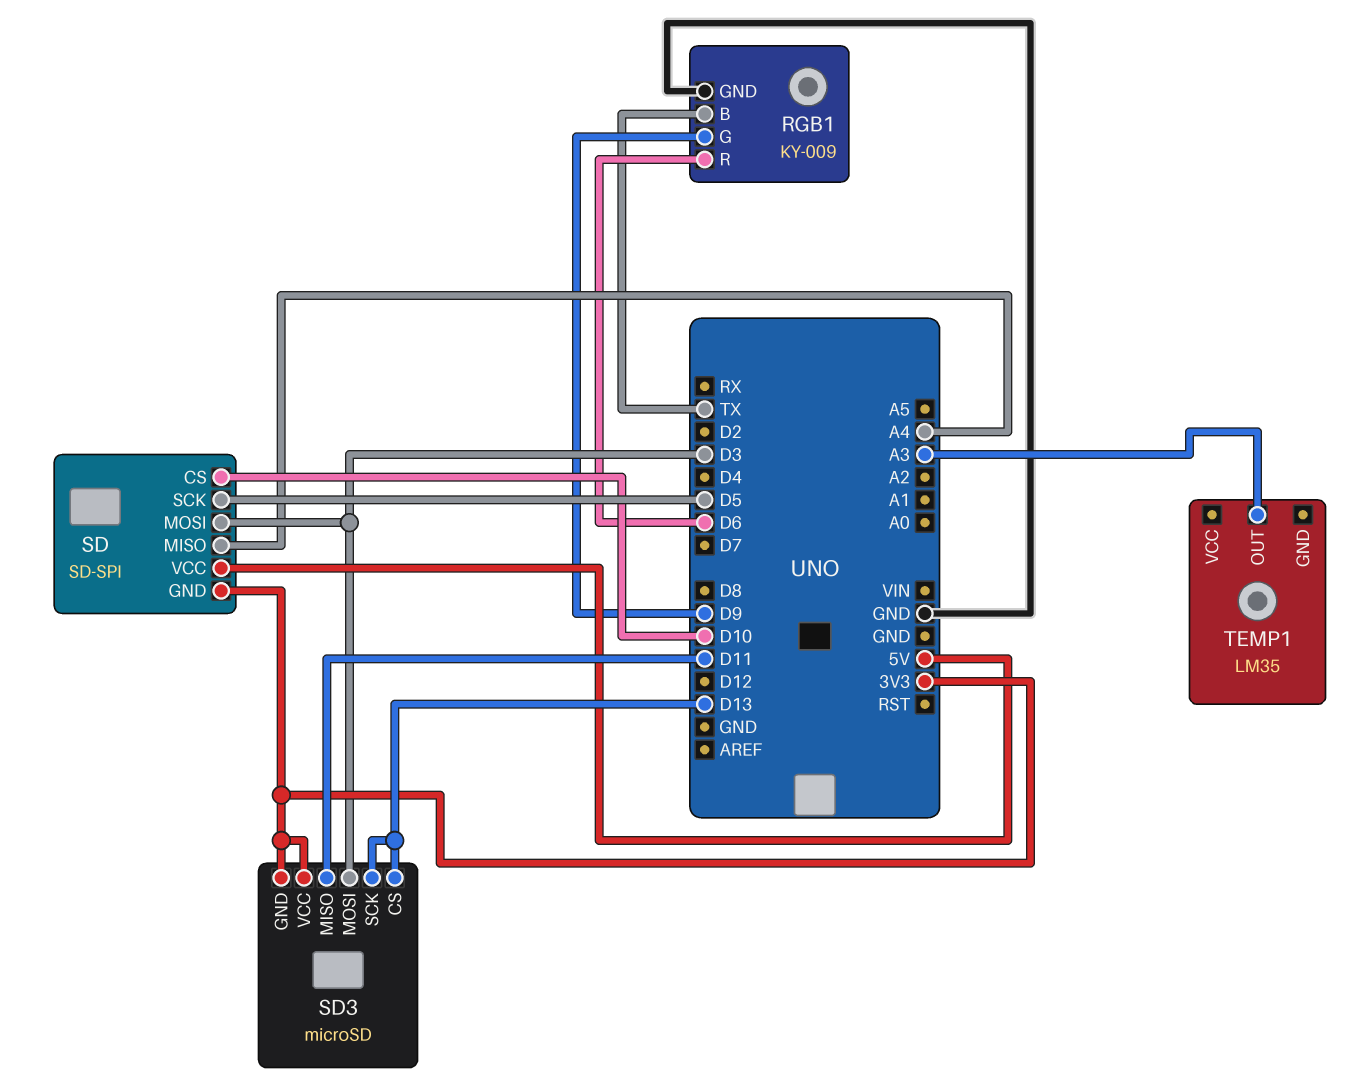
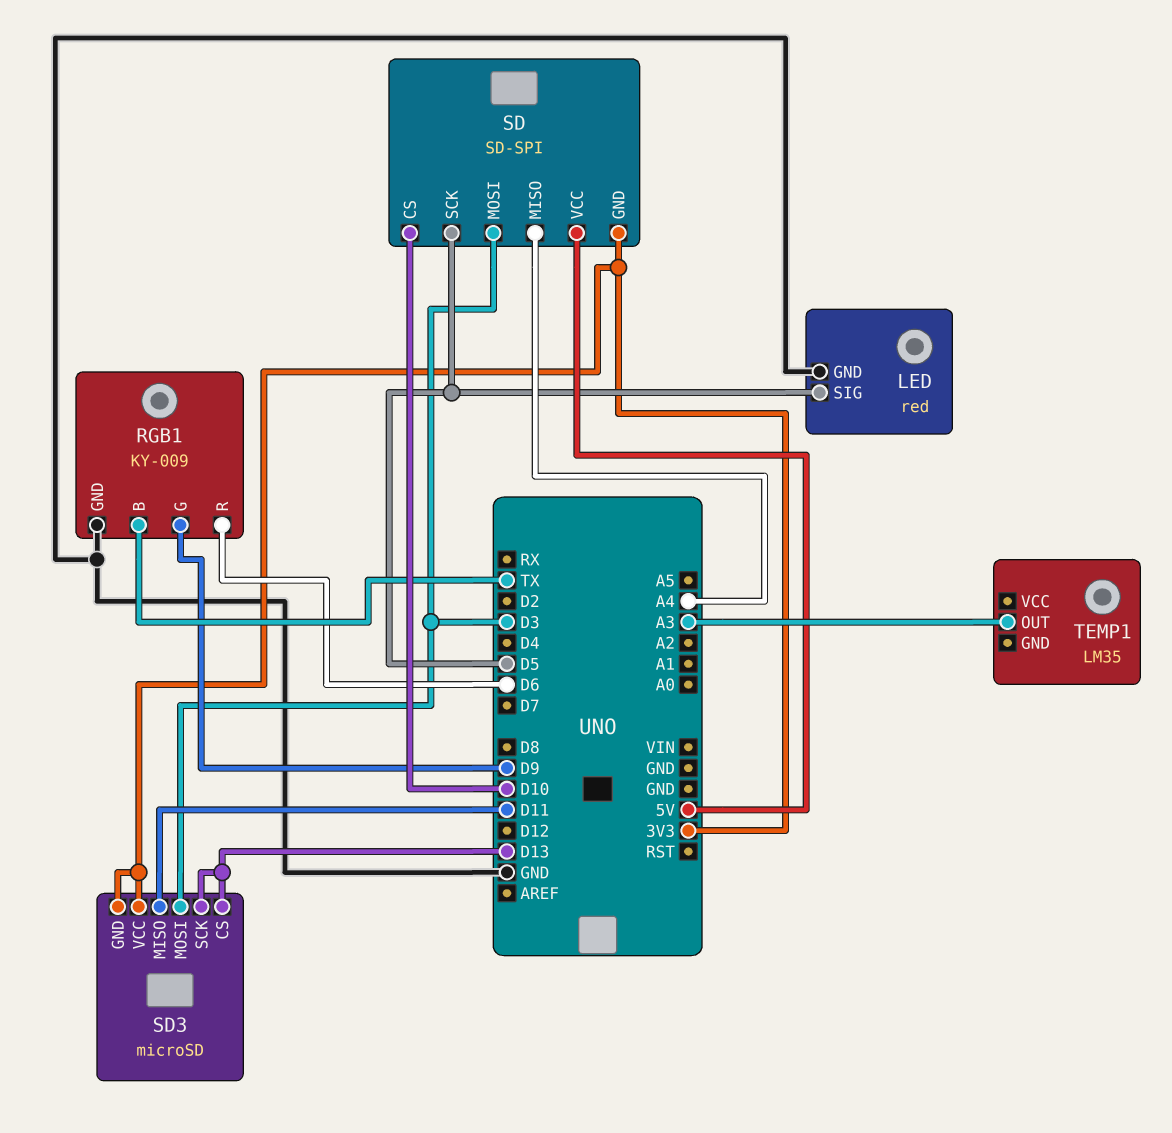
LED: none -> red
LED pin GND: none -> GND
LED pin SIG: none -> D5

